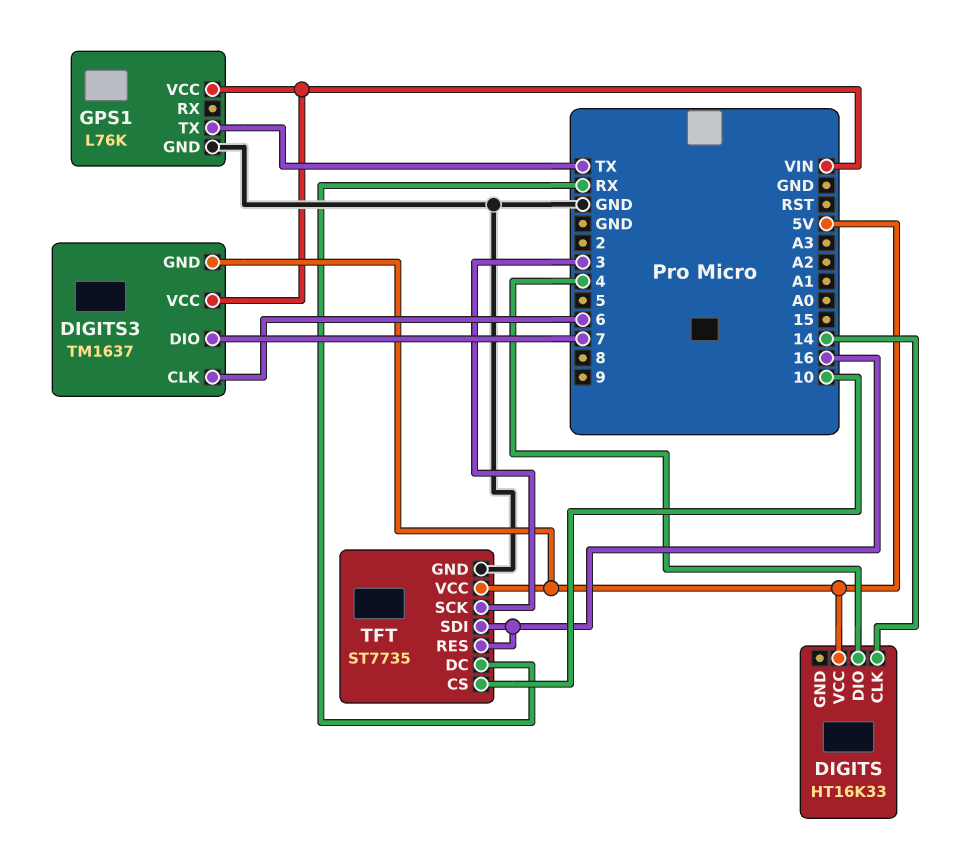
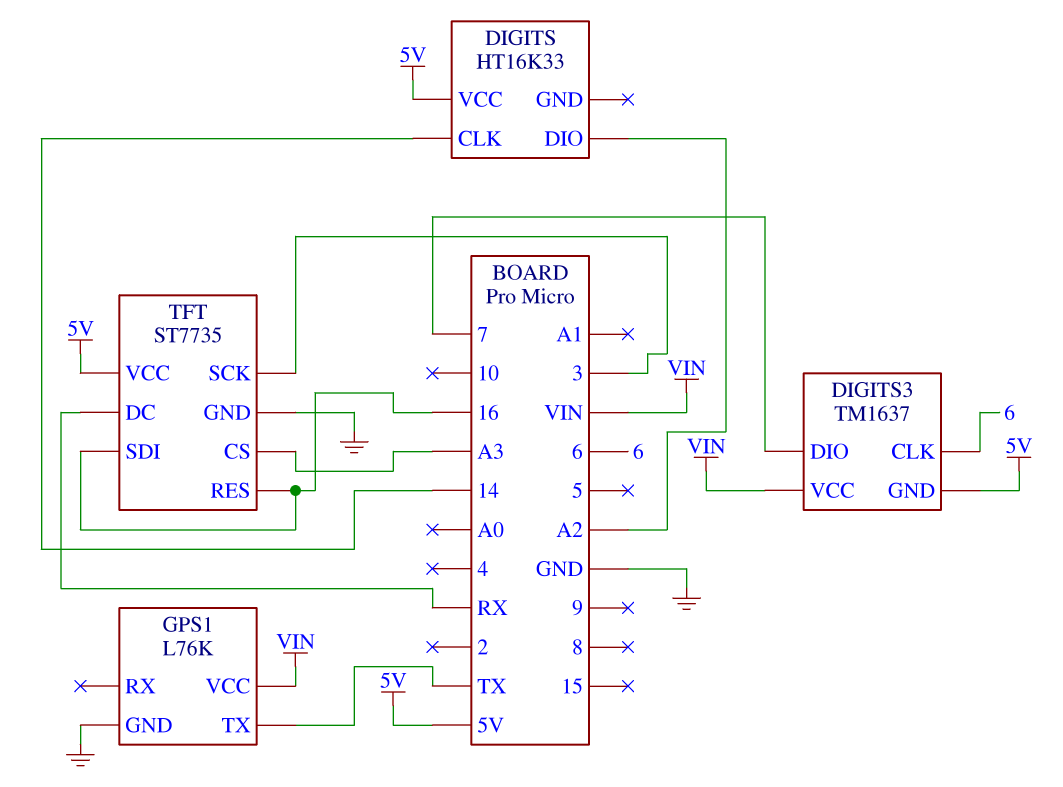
DIGITS pin DIO: 4 -> A2
TFT pin CS: 10 -> A3

